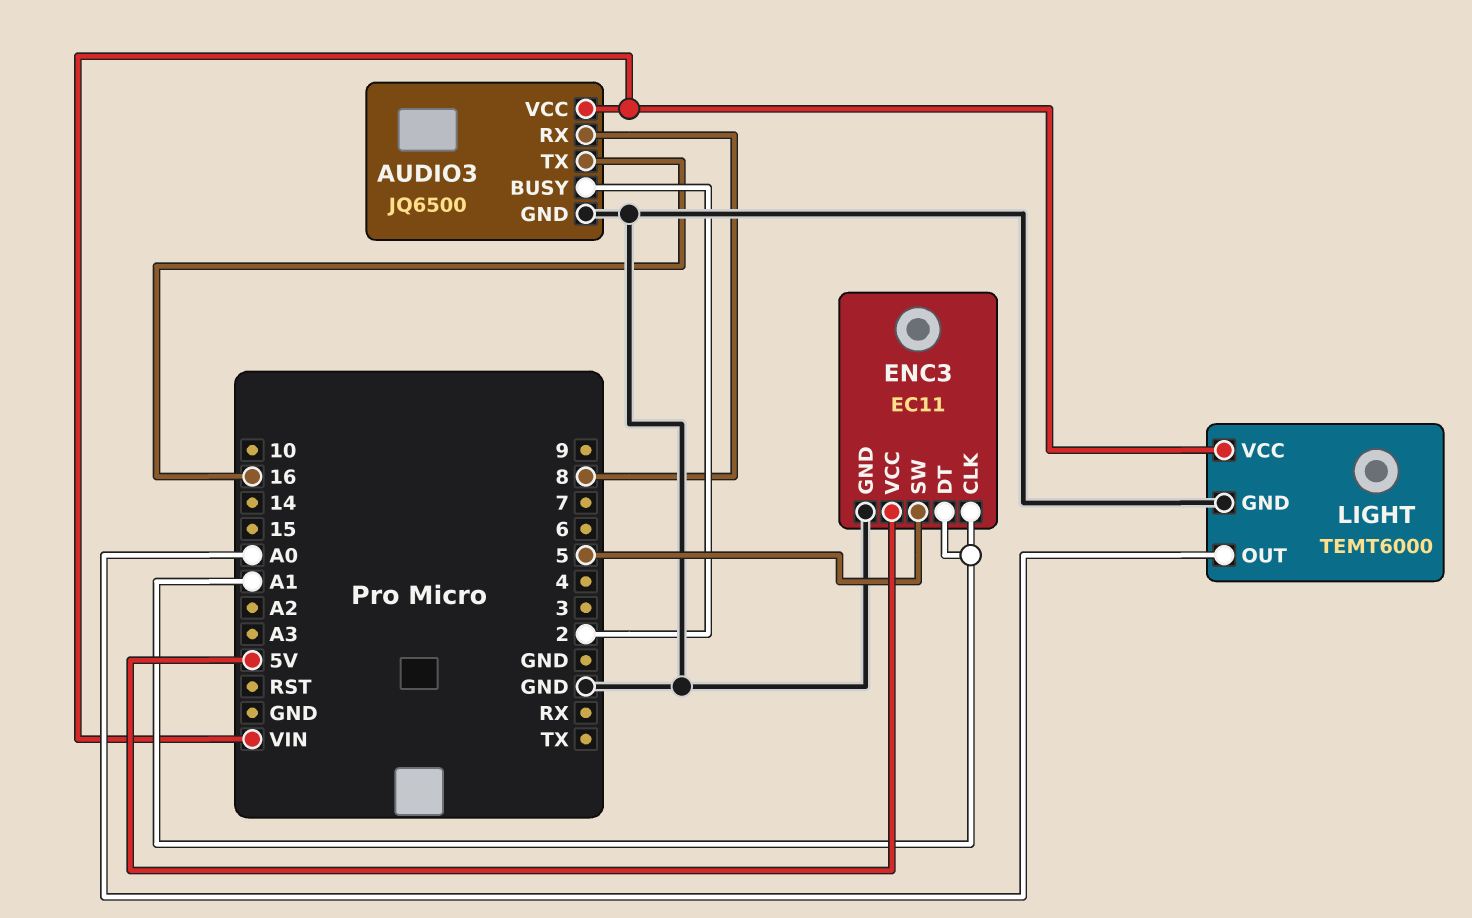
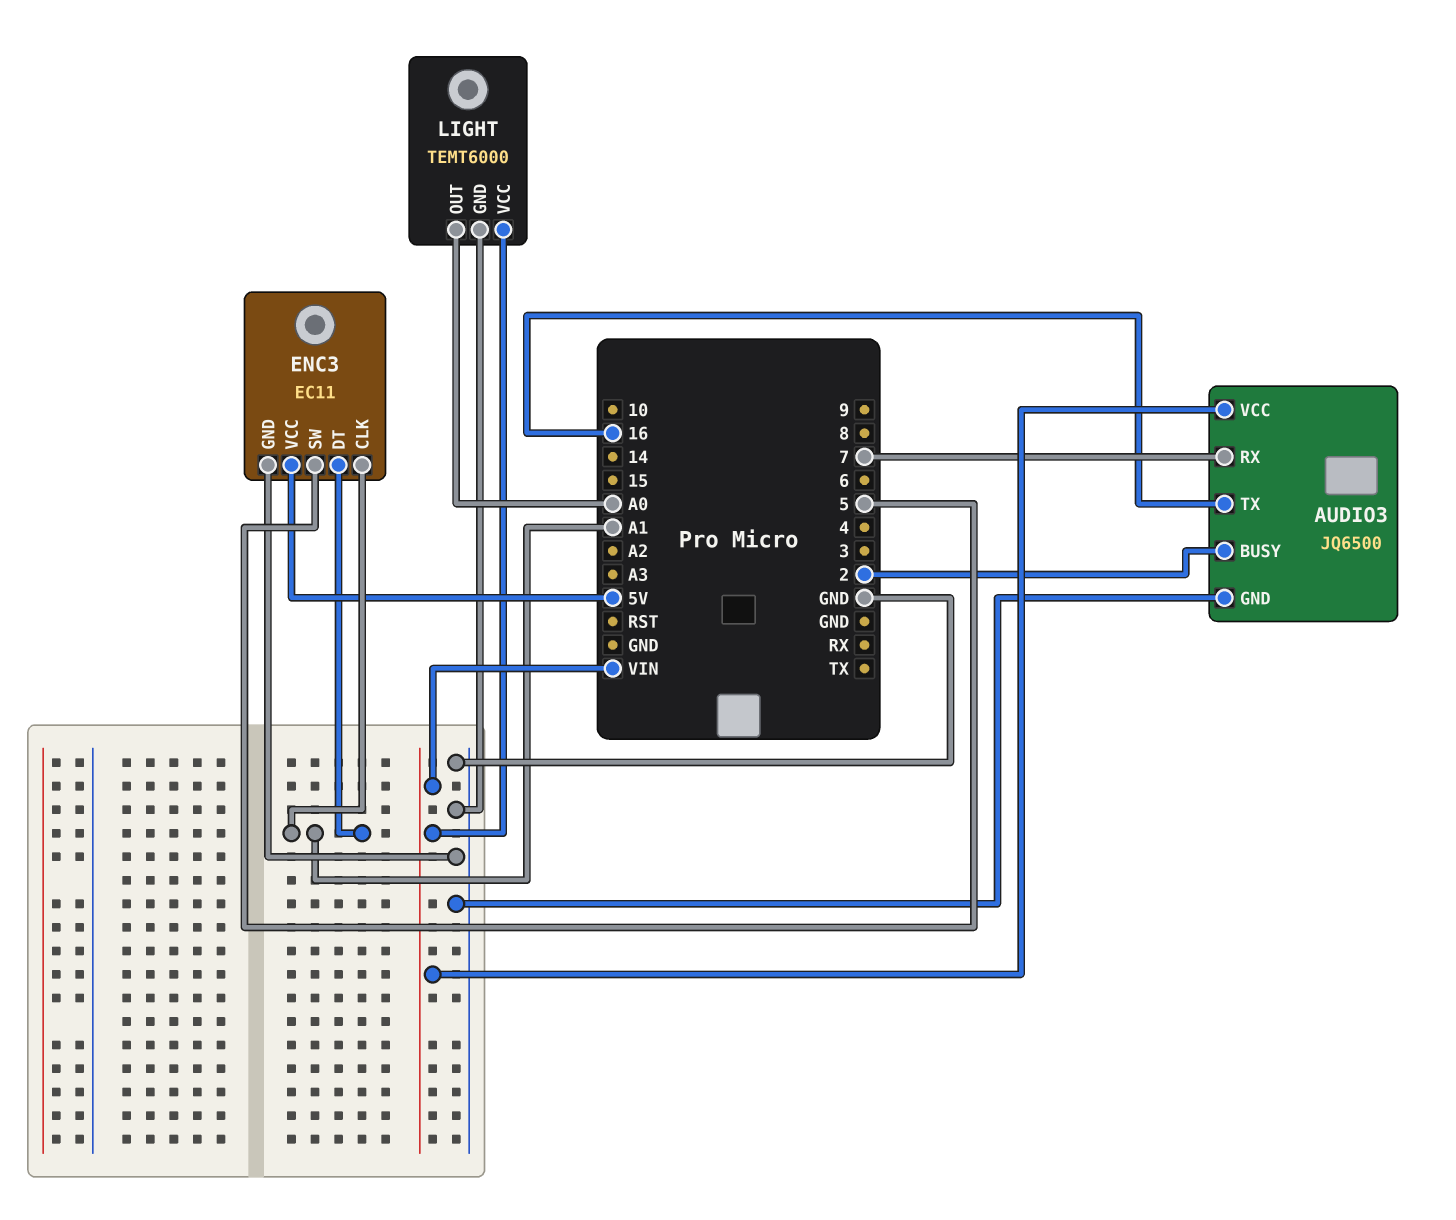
AUDIO3 pin RX: 8 -> 7

